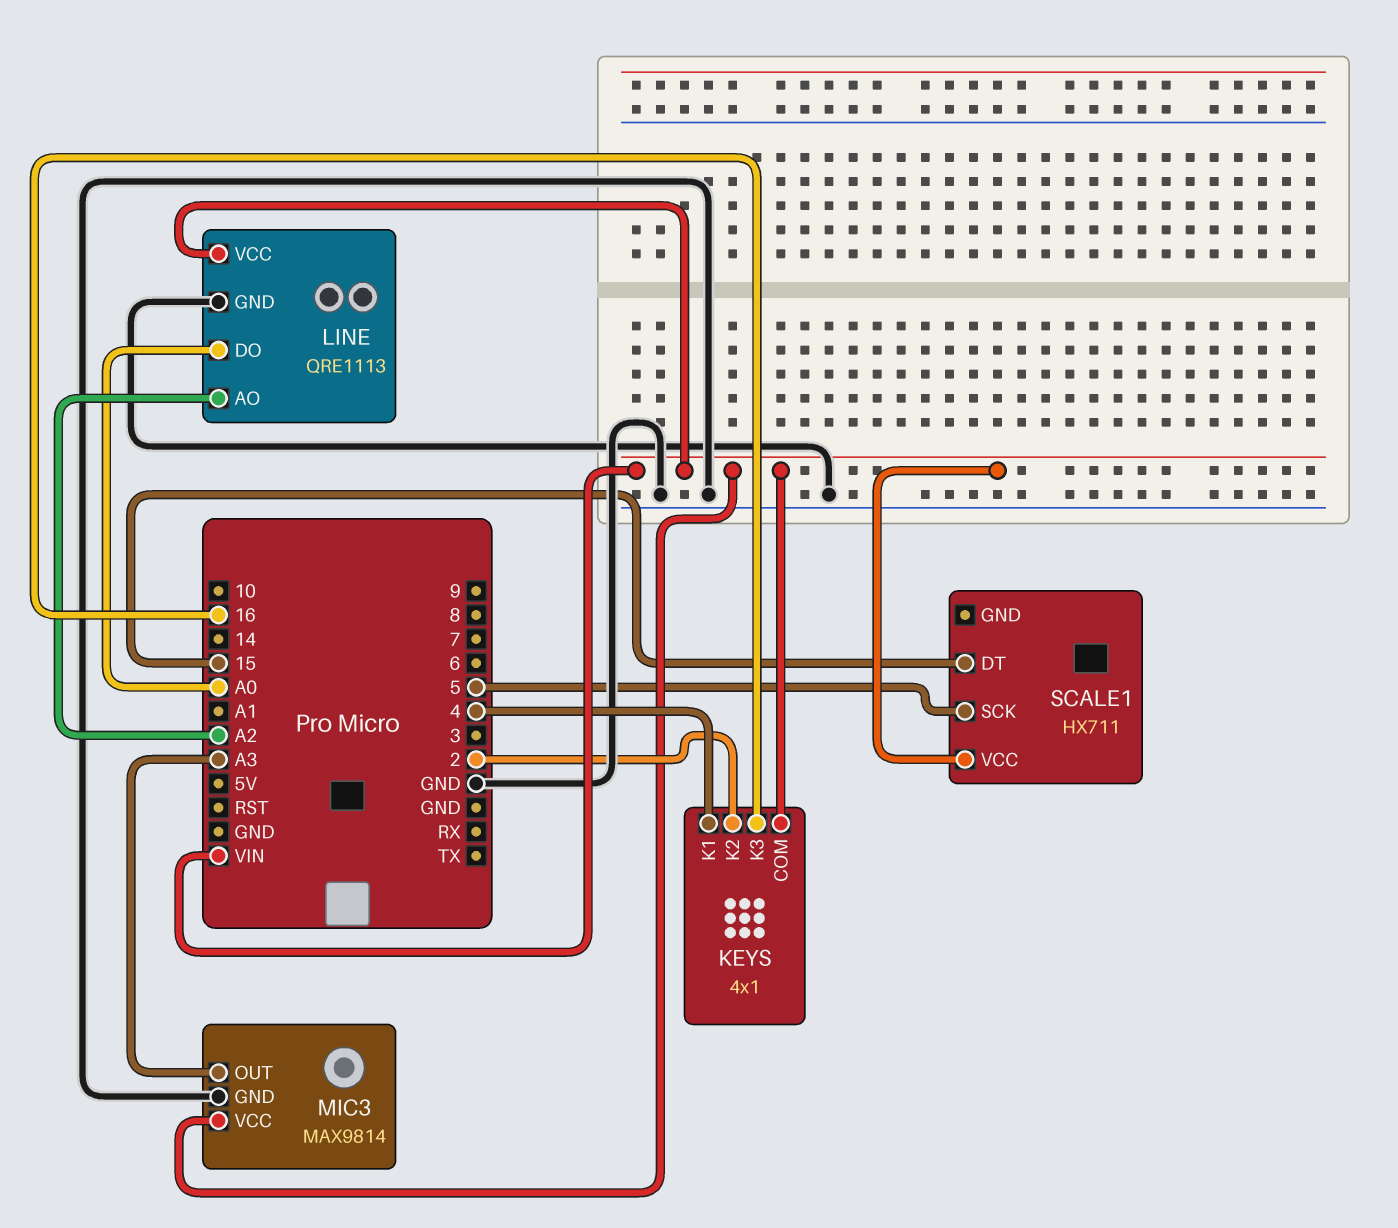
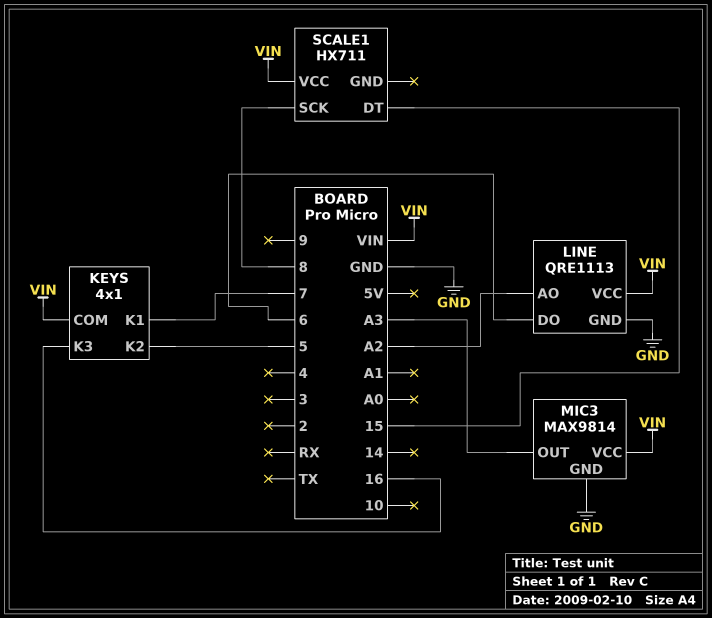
KEYS pin K1: 4 -> 7
KEYS pin K2: 2 -> 5
LINE pin DO: A0 -> 6
SCALE1 pin SCK: 5 -> 8

